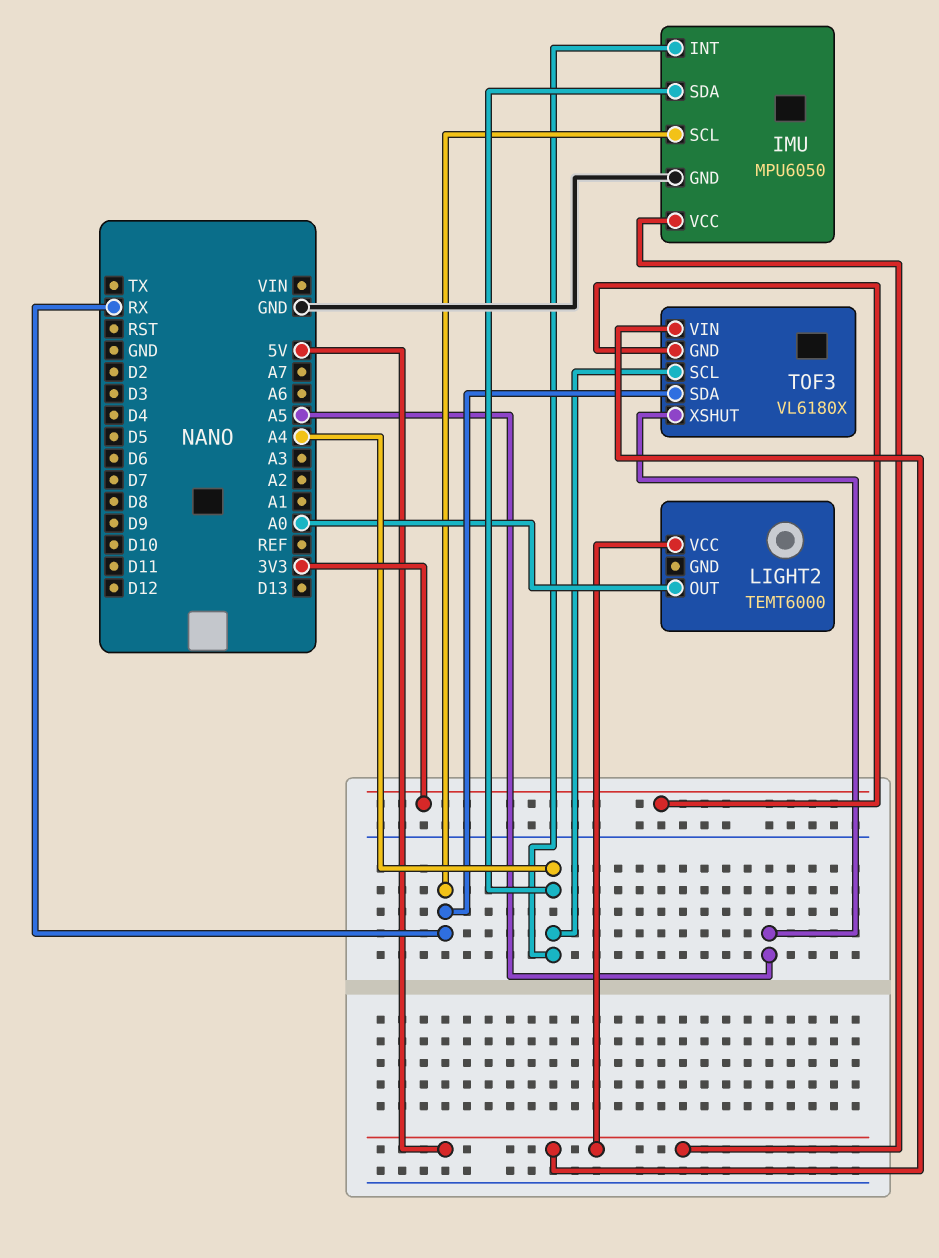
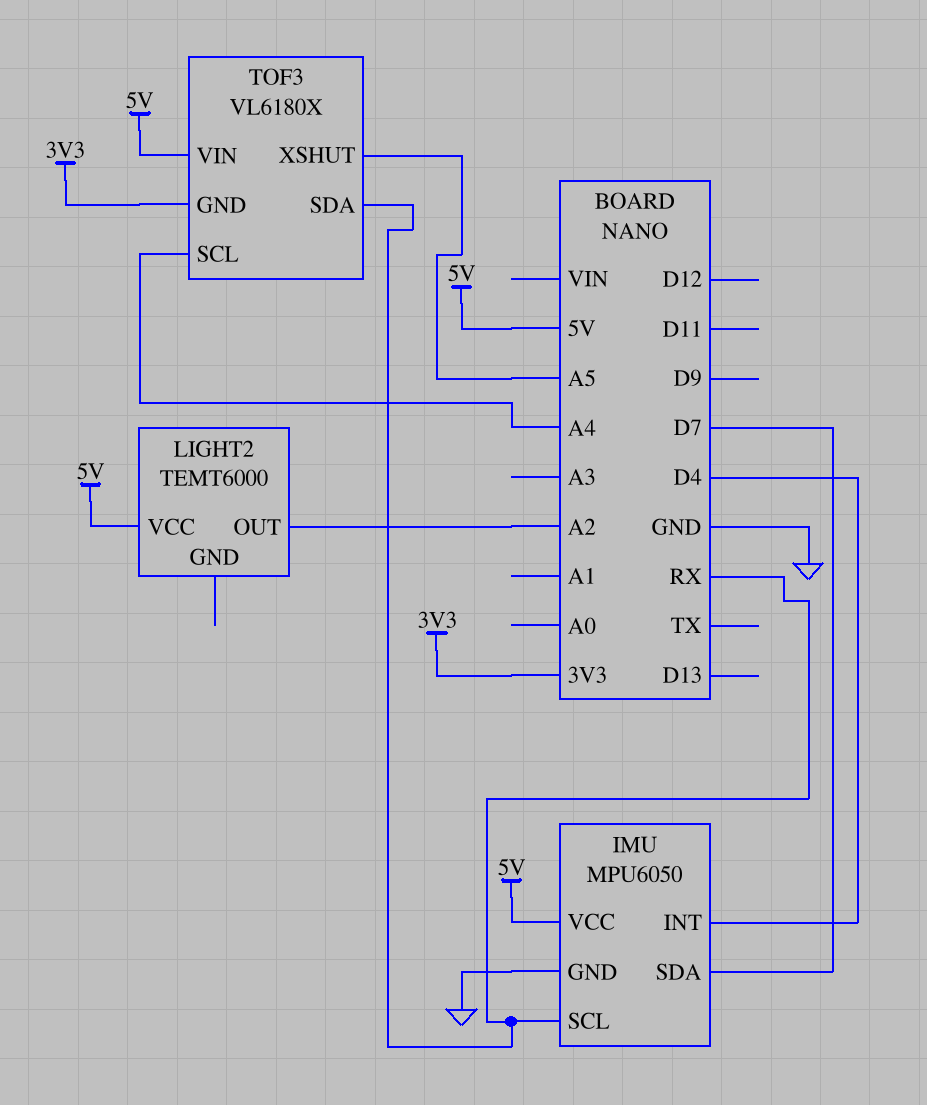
IMU pin INT: A4 -> D4
IMU pin SDA: A4 -> D7
LIGHT2 pin OUT: A0 -> A2

